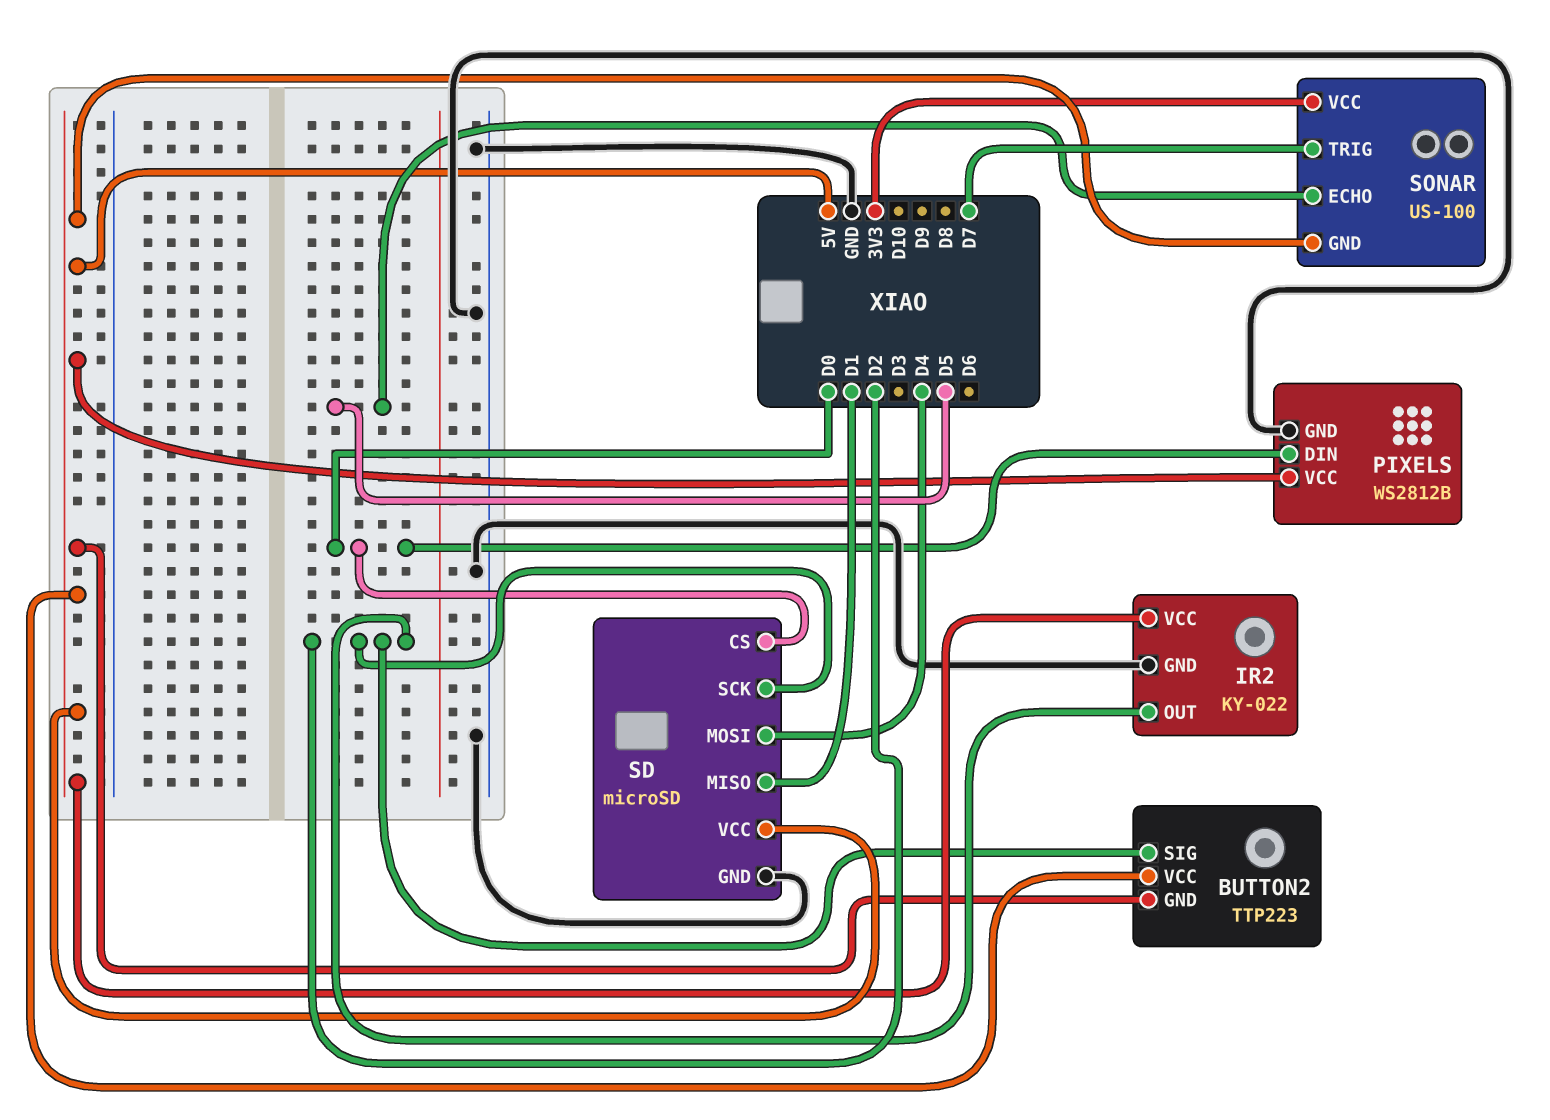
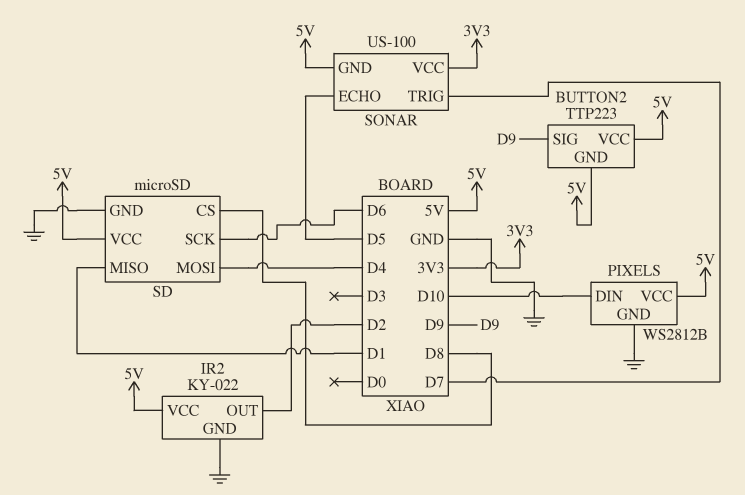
BUTTON2 pin SIG: D2 -> D9
PIXELS pin DIN: D0 -> D10
SD pin CS: D0 -> D8
SD pin SCK: D2 -> D6

